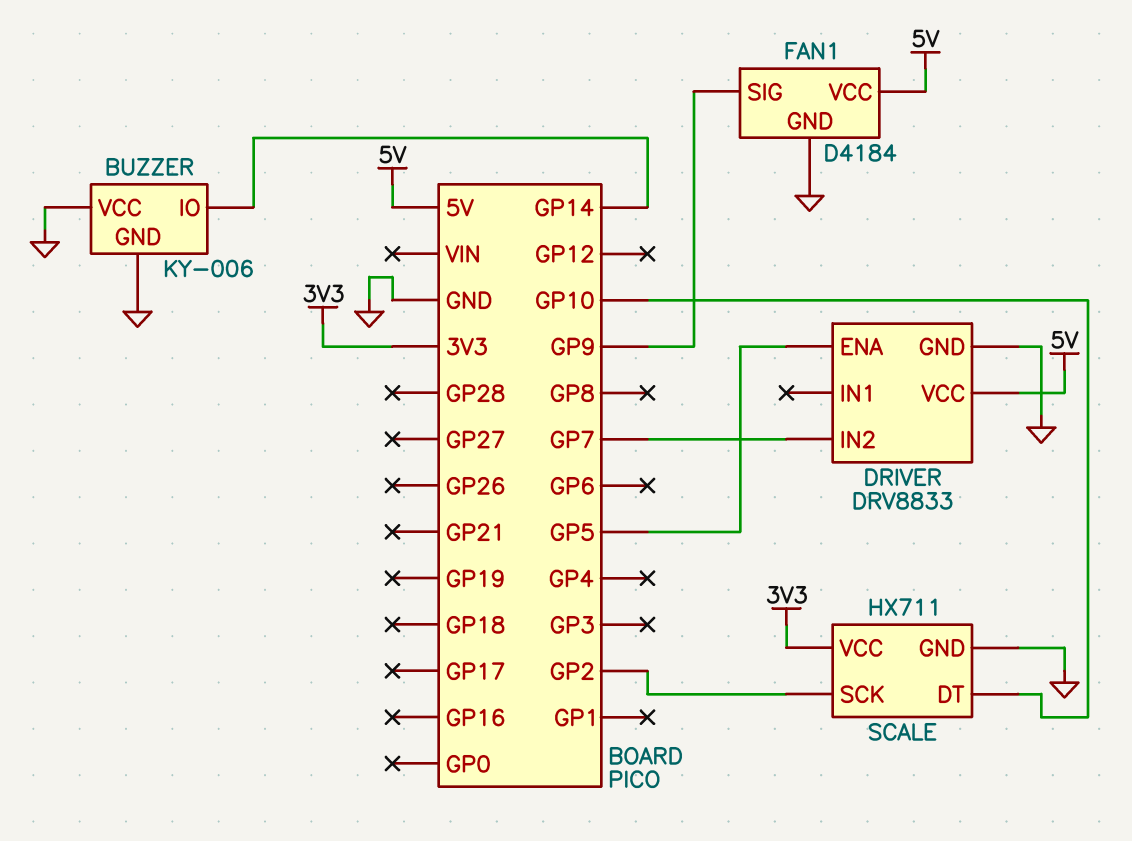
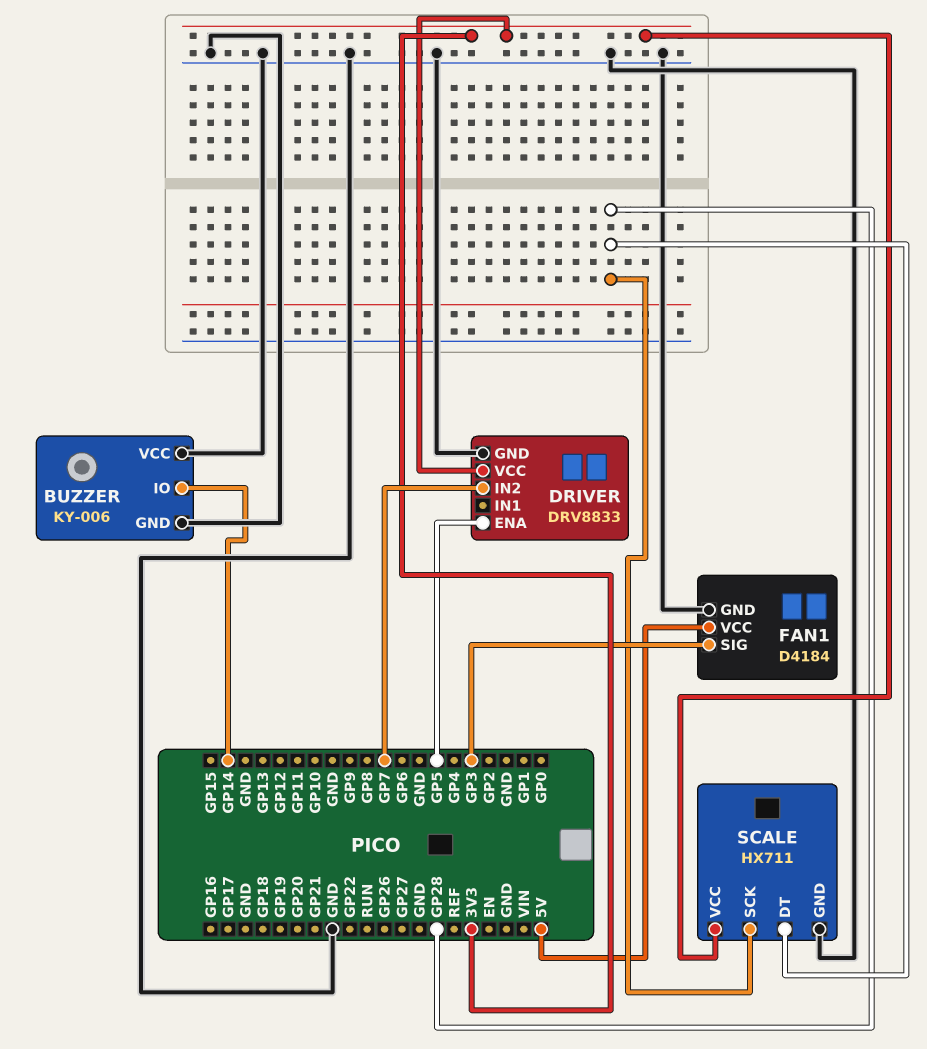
DRIVER pin VCC: 5V -> 3V3
FAN1 pin SIG: GP9 -> GP3
SCALE pin DT: GP10 -> GP28
SCALE pin SCK: GP2 -> GP28

